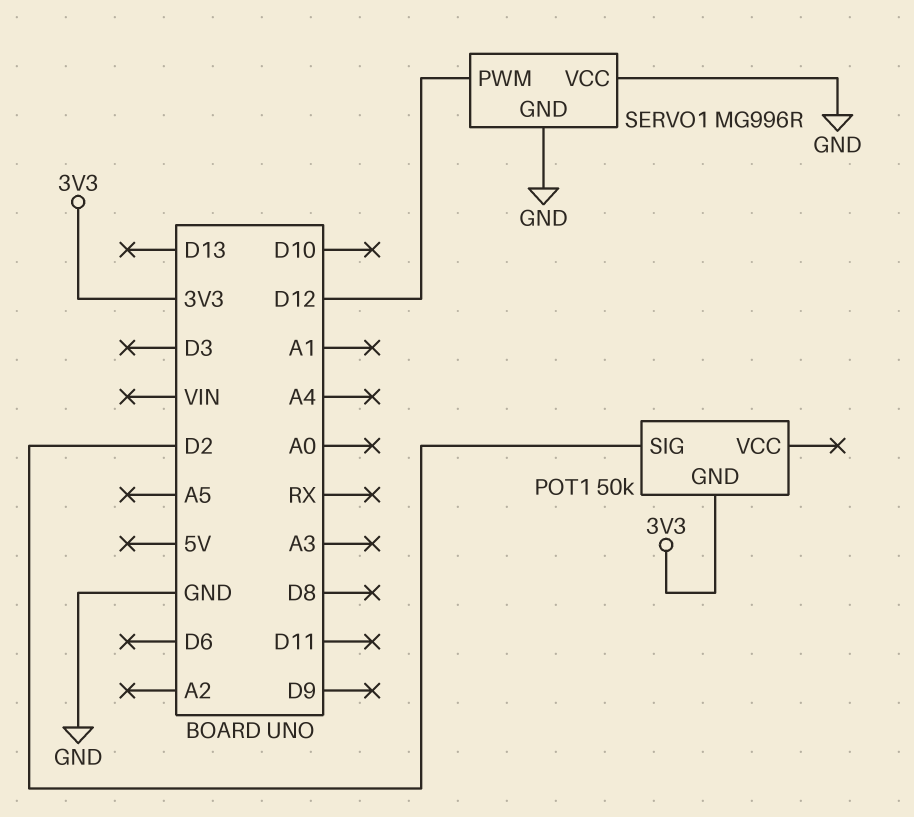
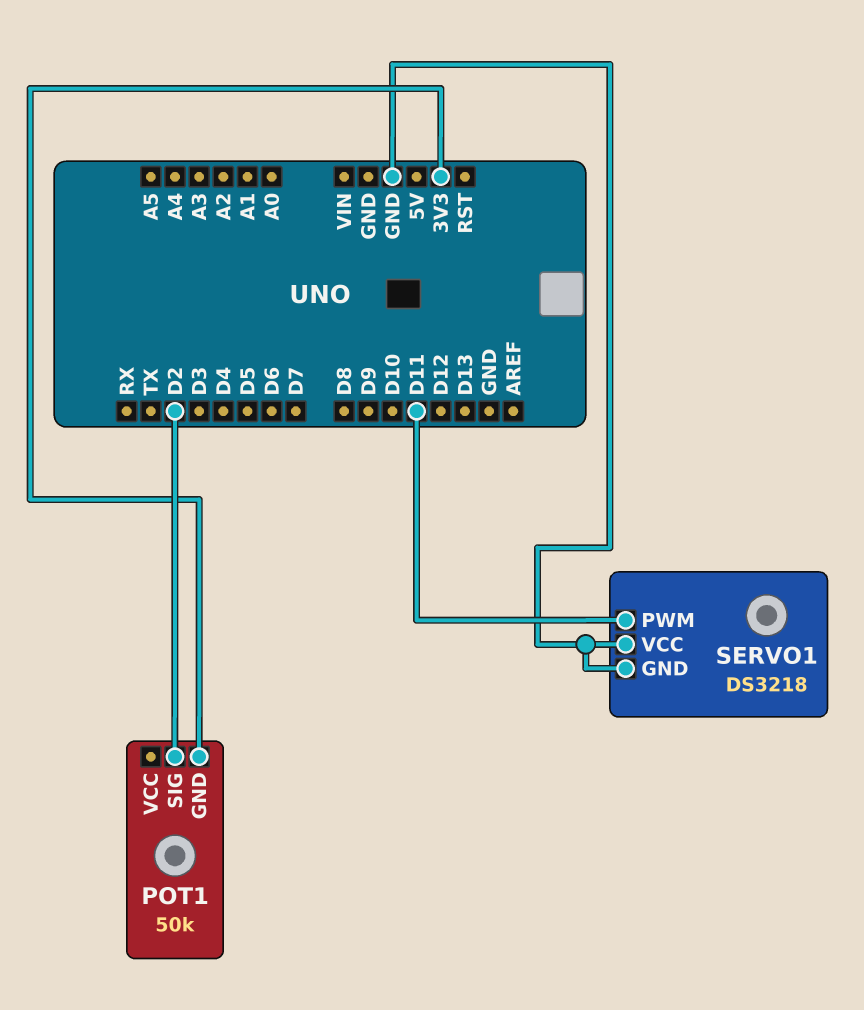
SERVO1: MG996R -> DS3218
SERVO1 pin PWM: D12 -> D11

